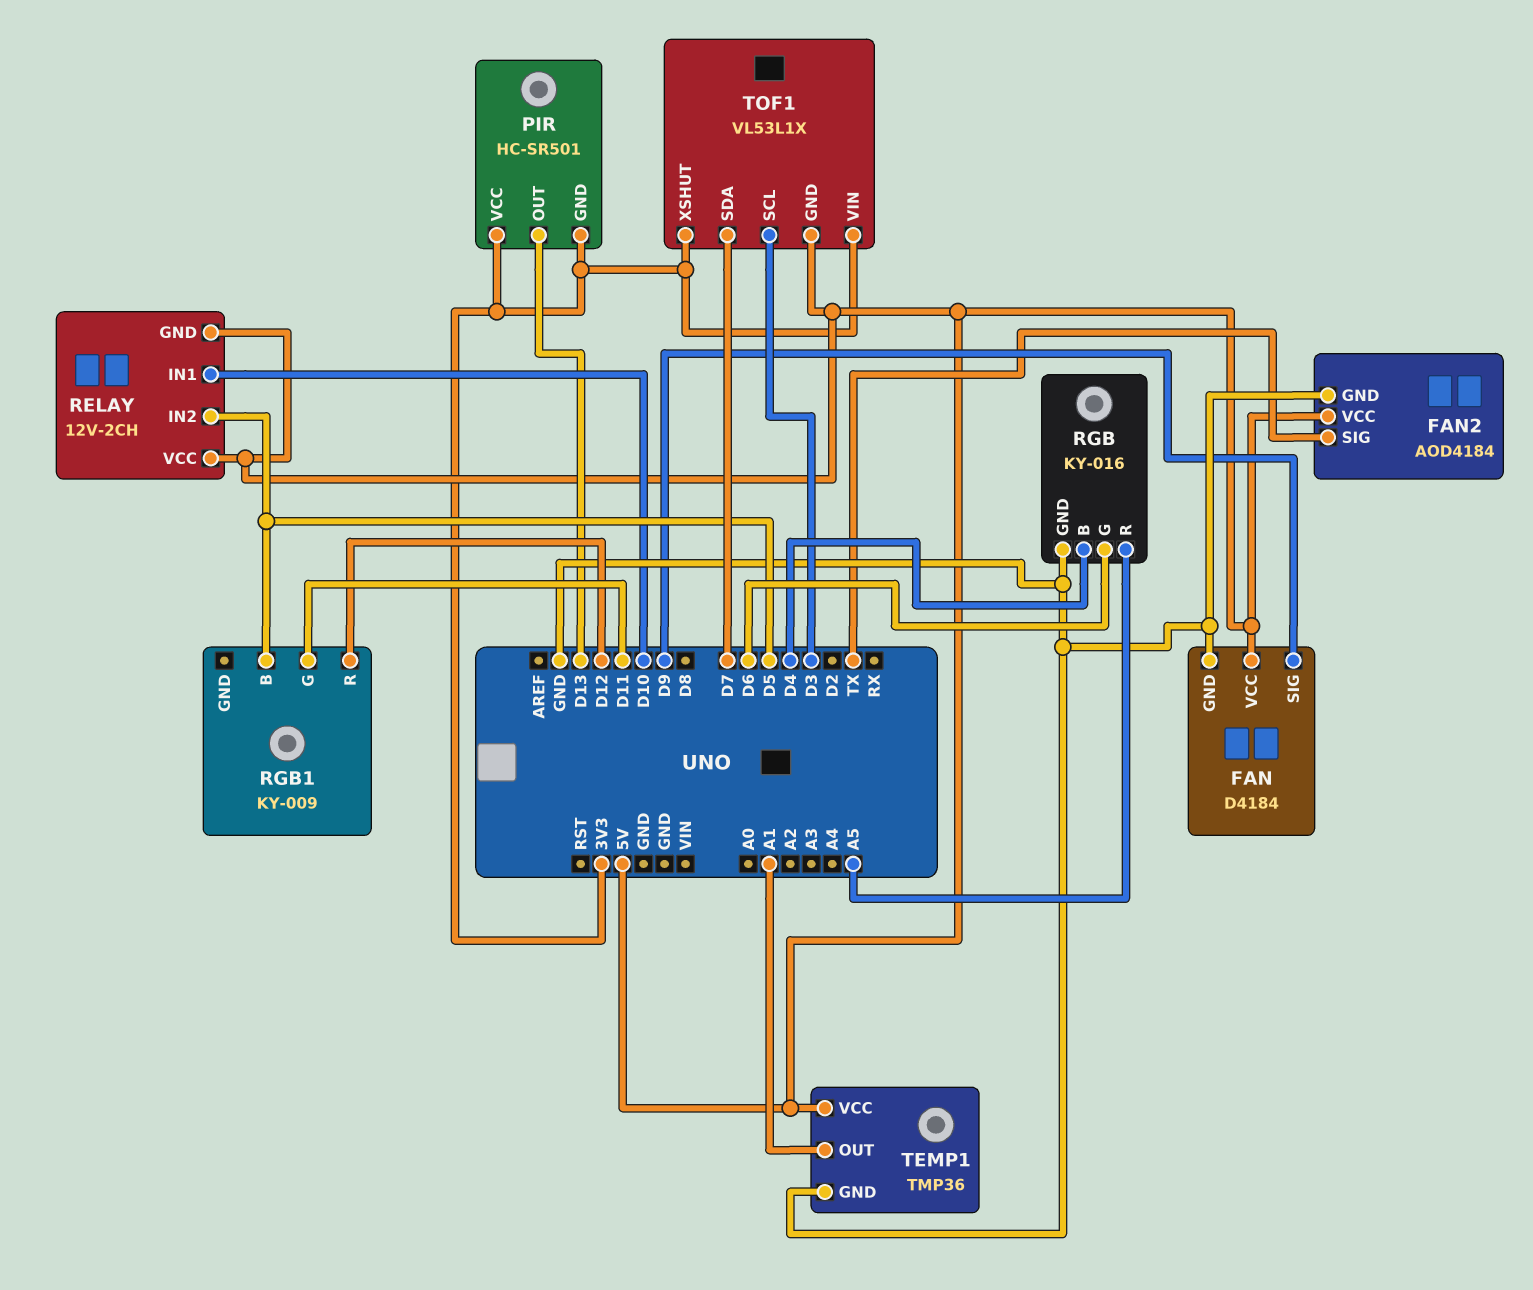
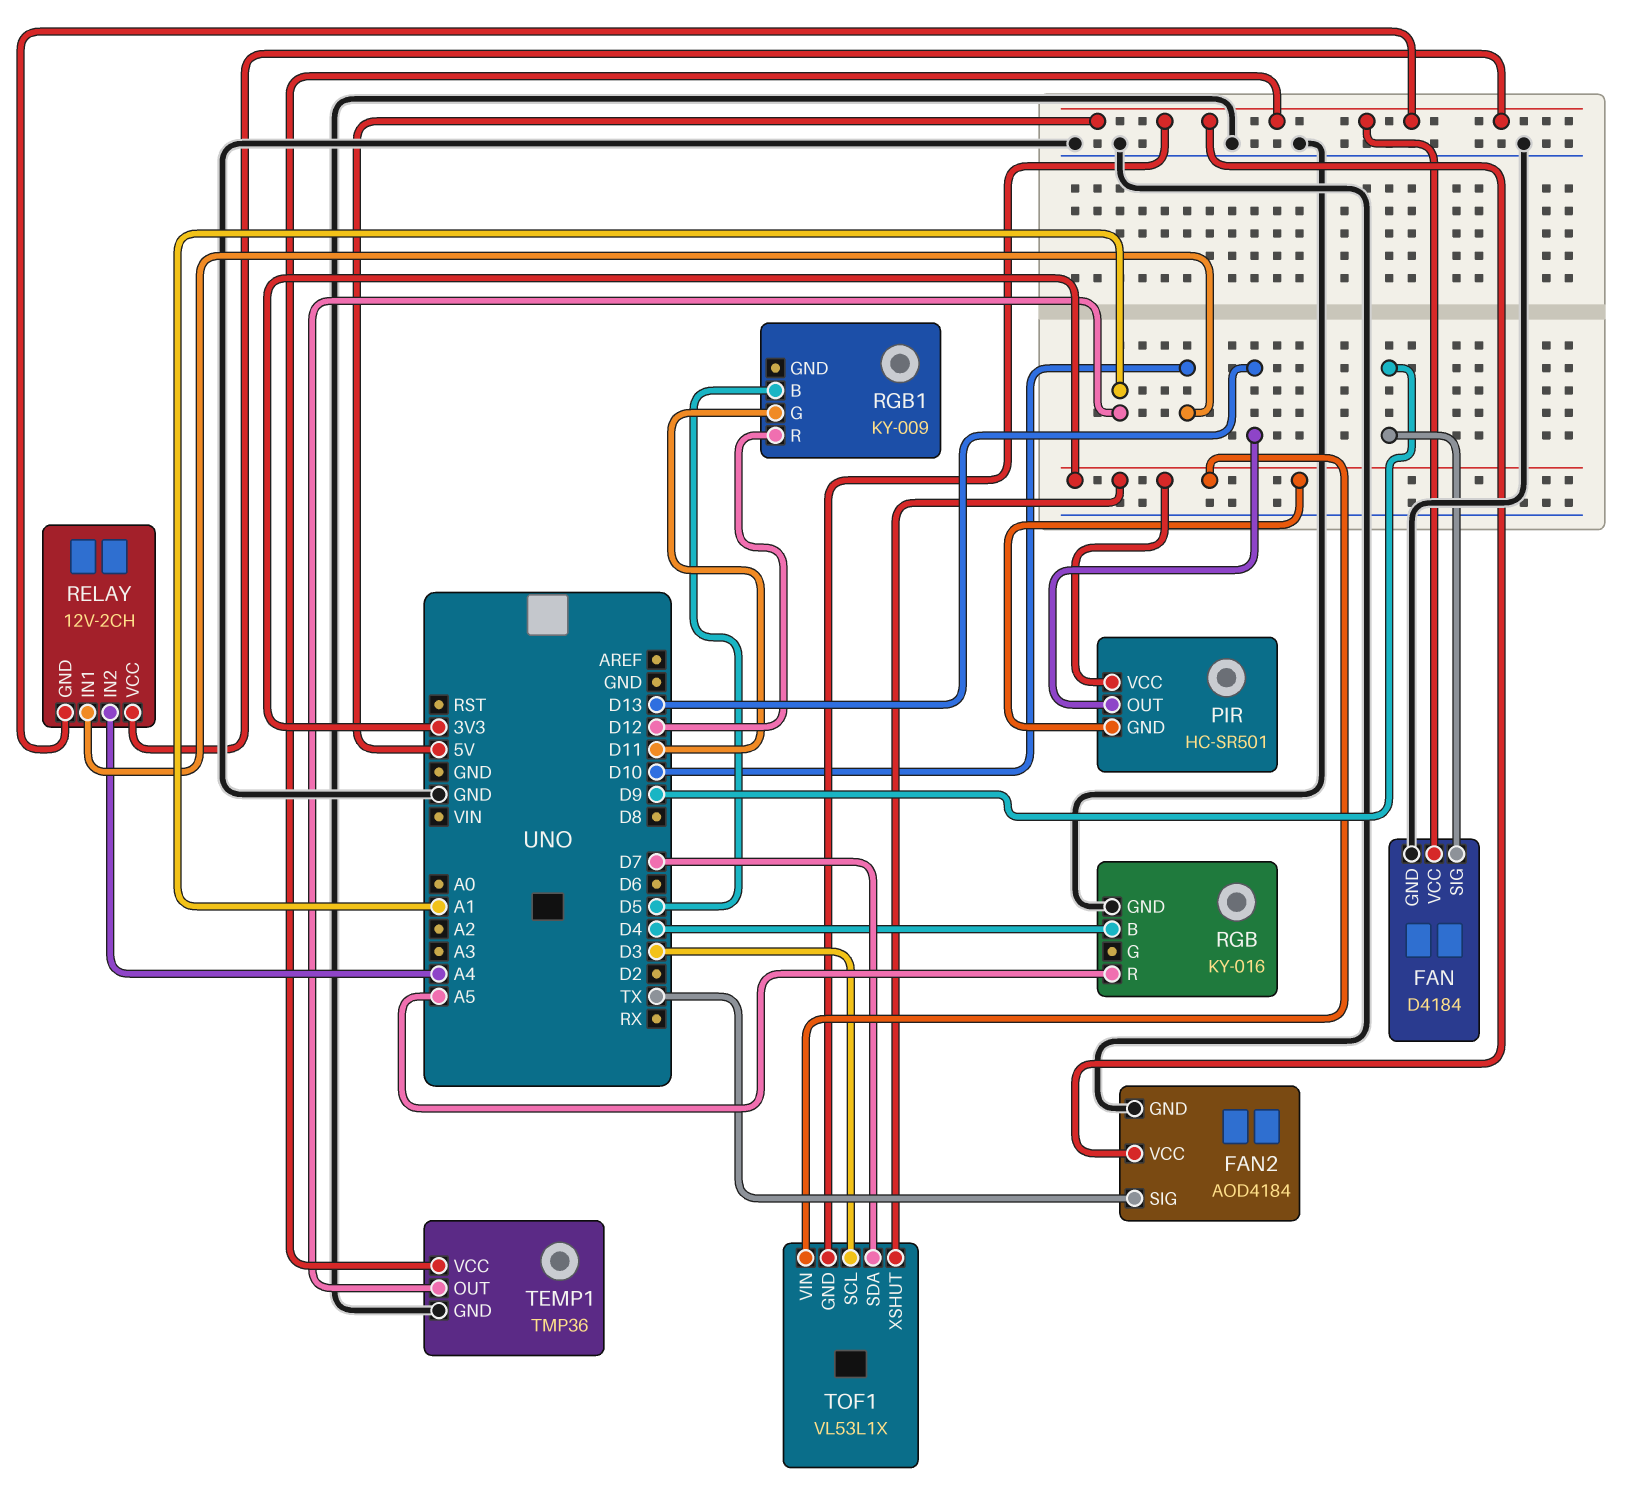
RELAY pin IN2: D5 -> A4
RGB pin G: D6 -> none

